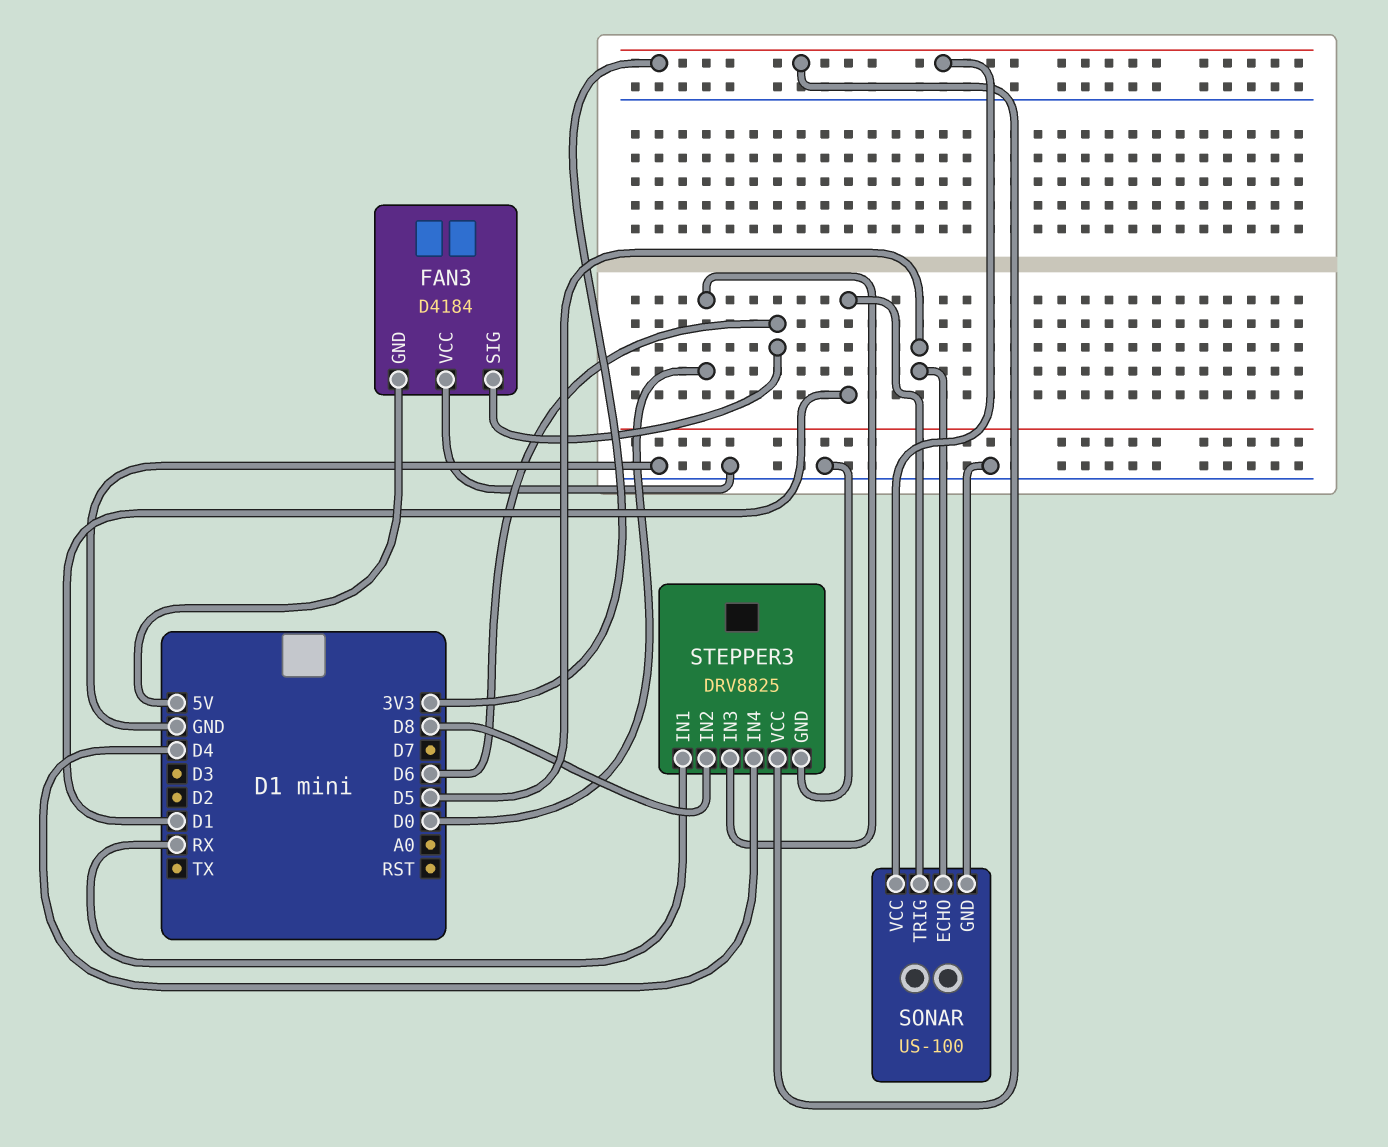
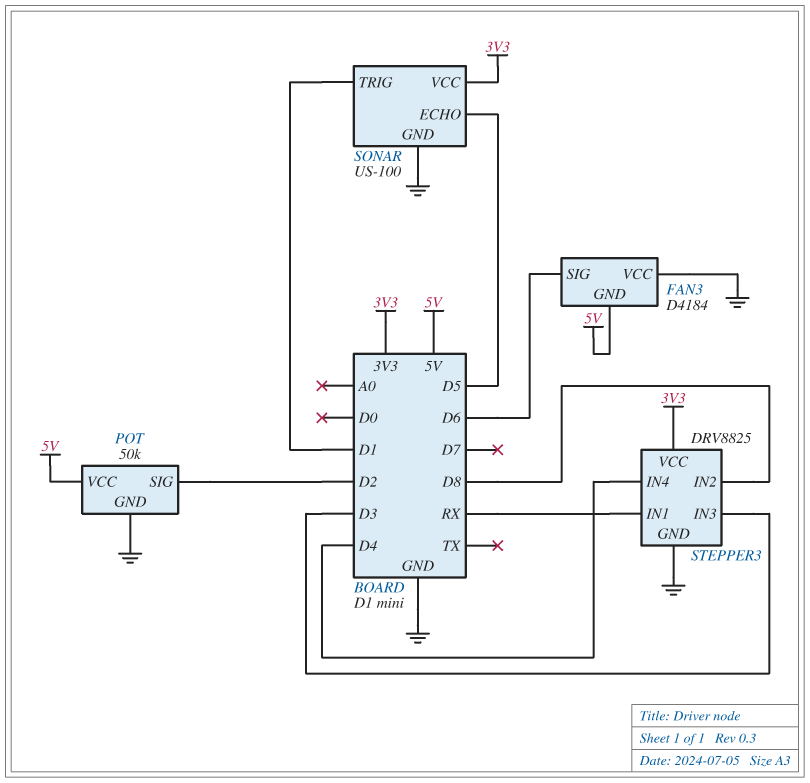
POT: none -> 50k
POT pin GND: none -> GND
POT pin SIG: none -> D2
POT pin VCC: none -> 5V
STEPPER3 pin IN3: D0 -> D3

